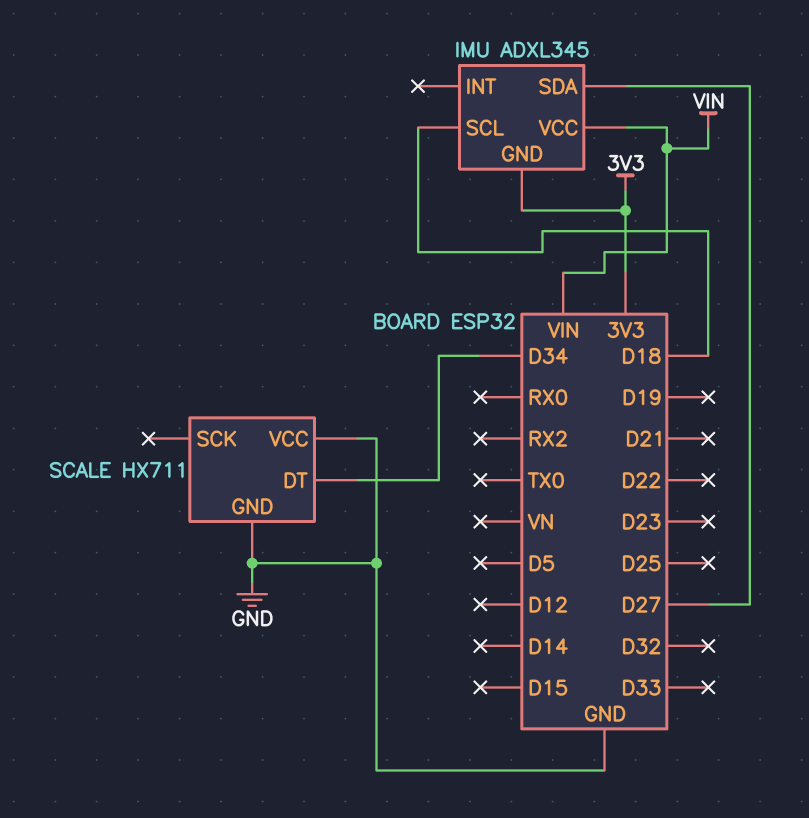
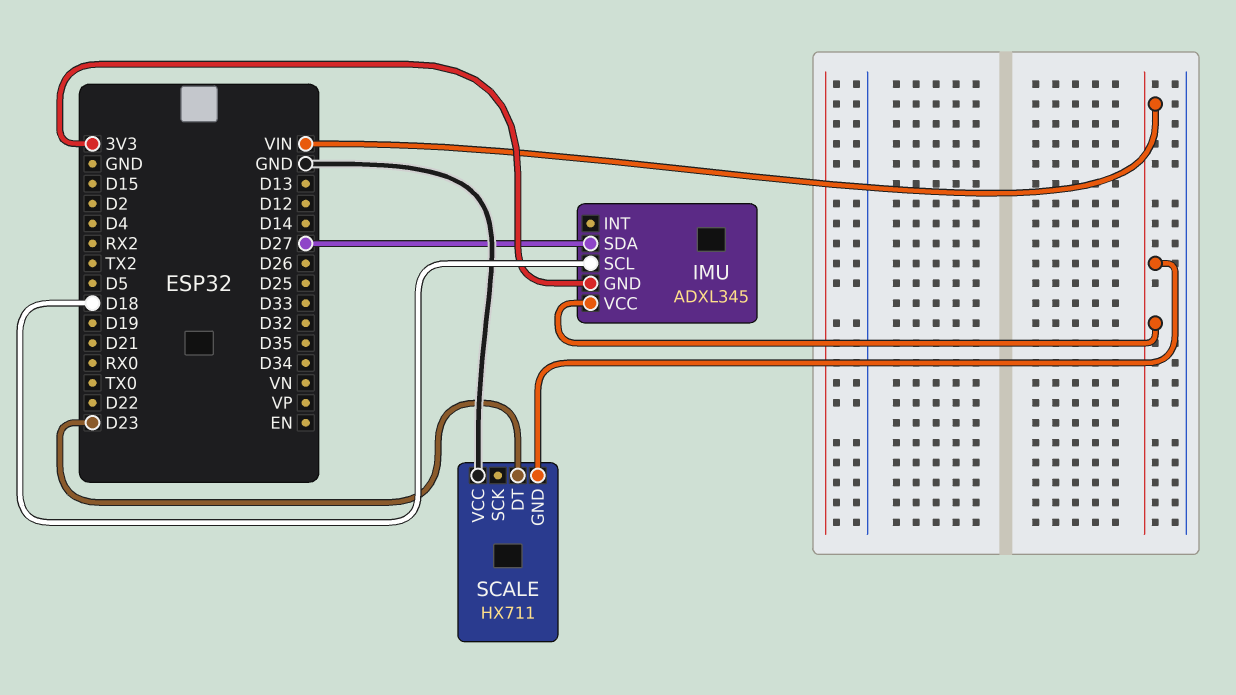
SCALE pin DT: D34 -> D23
SCALE pin GND: GND -> VIN

